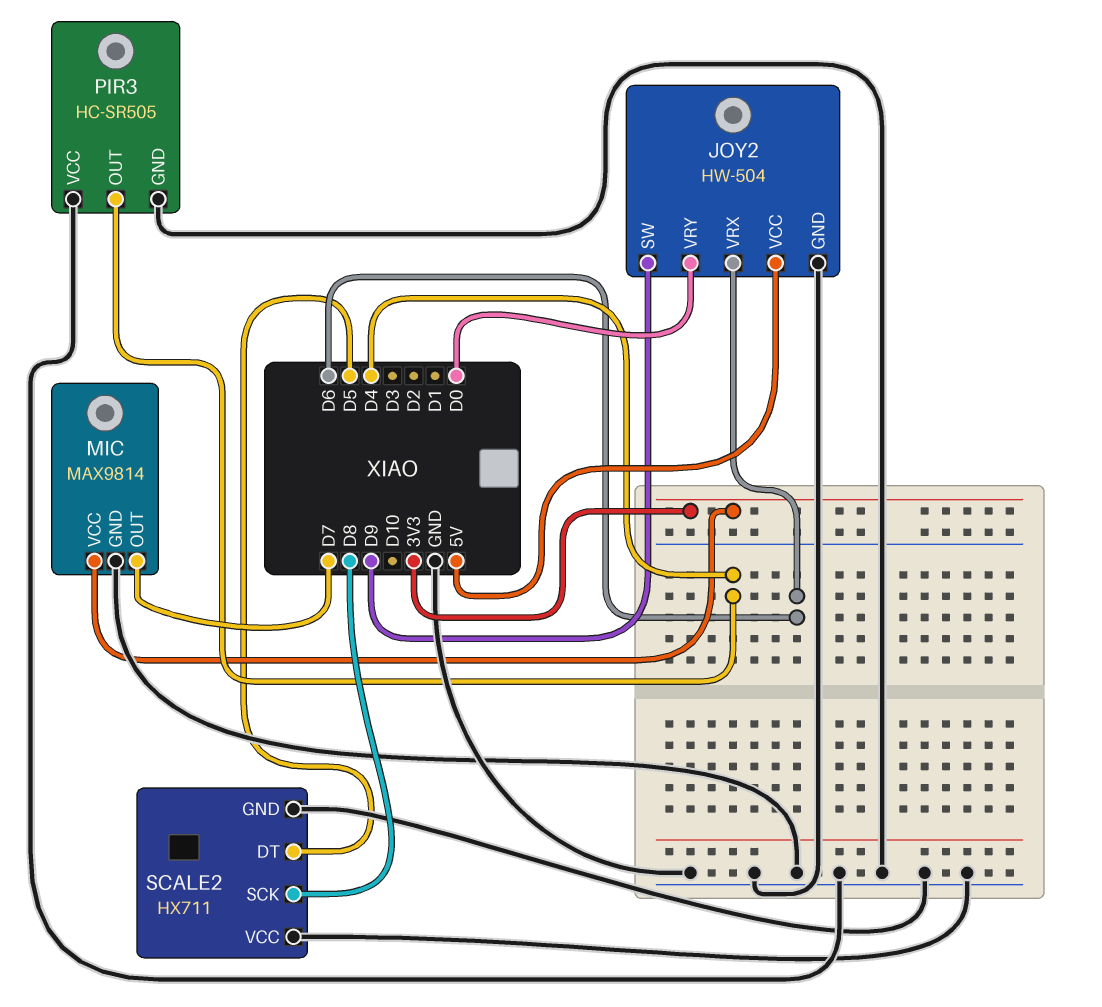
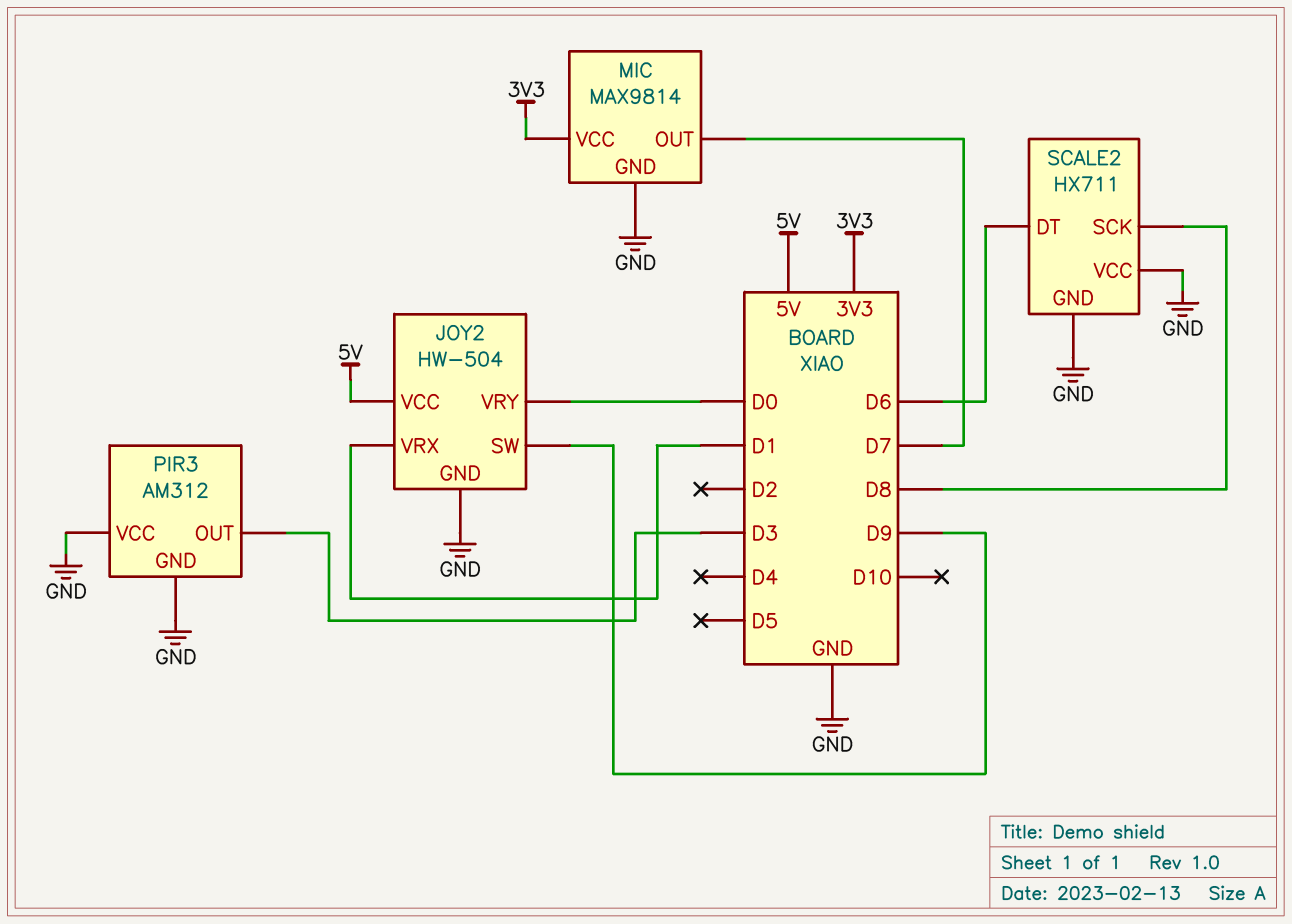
JOY2 pin VRX: D6 -> D1
PIR3: HC-SR505 -> AM312
PIR3 pin OUT: D4 -> D3
SCALE2 pin DT: D5 -> D6

